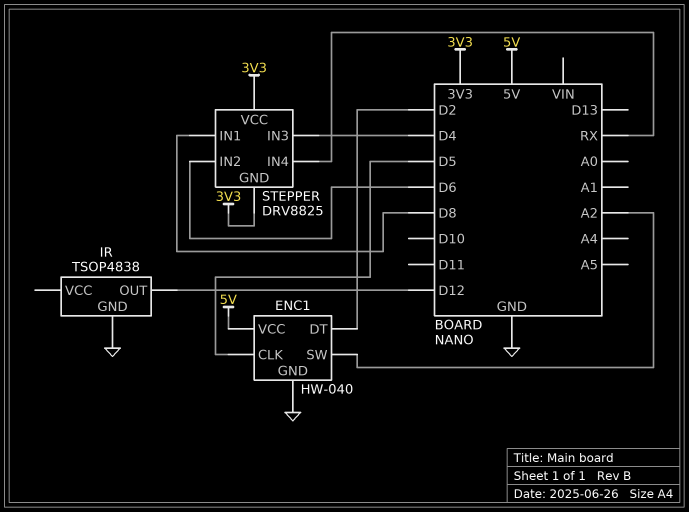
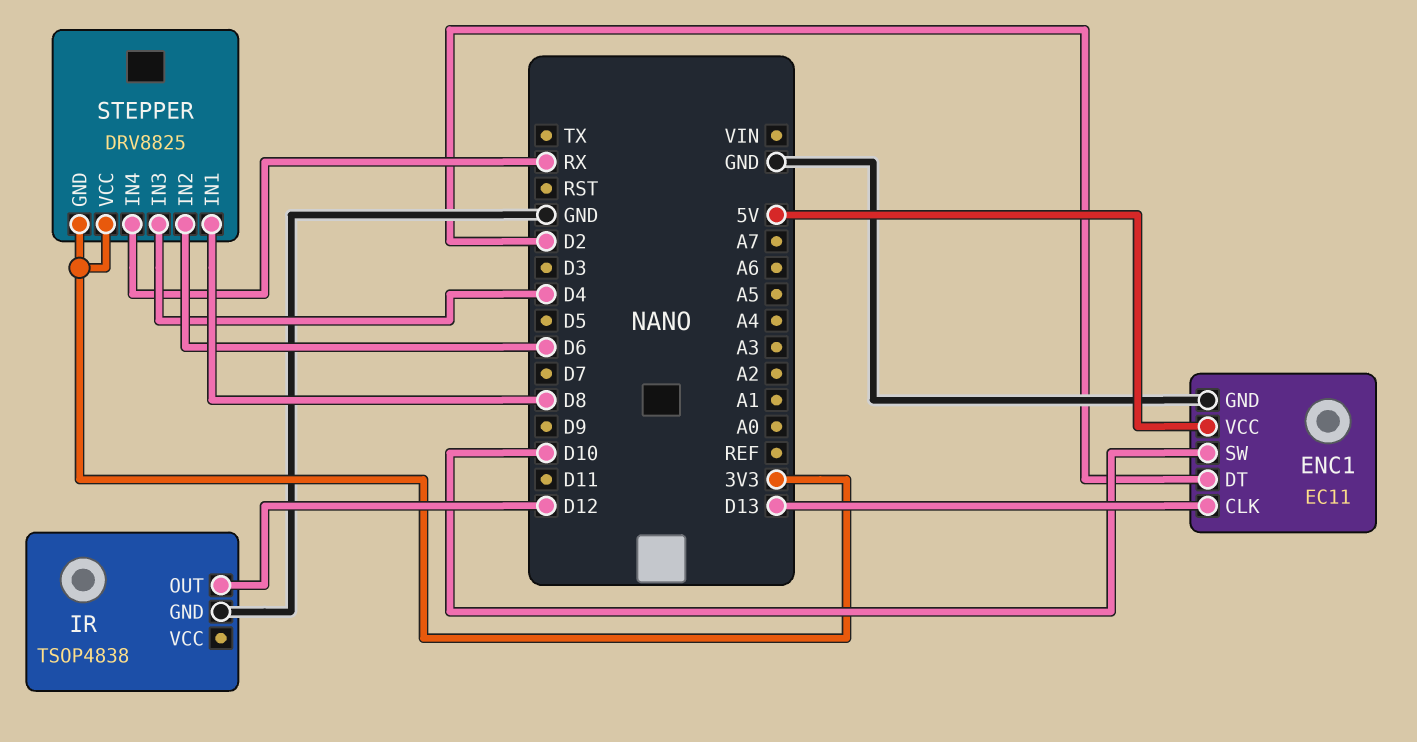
ENC1: HW-040 -> EC11
ENC1 pin CLK: D5 -> D13
ENC1 pin SW: A2 -> D10

